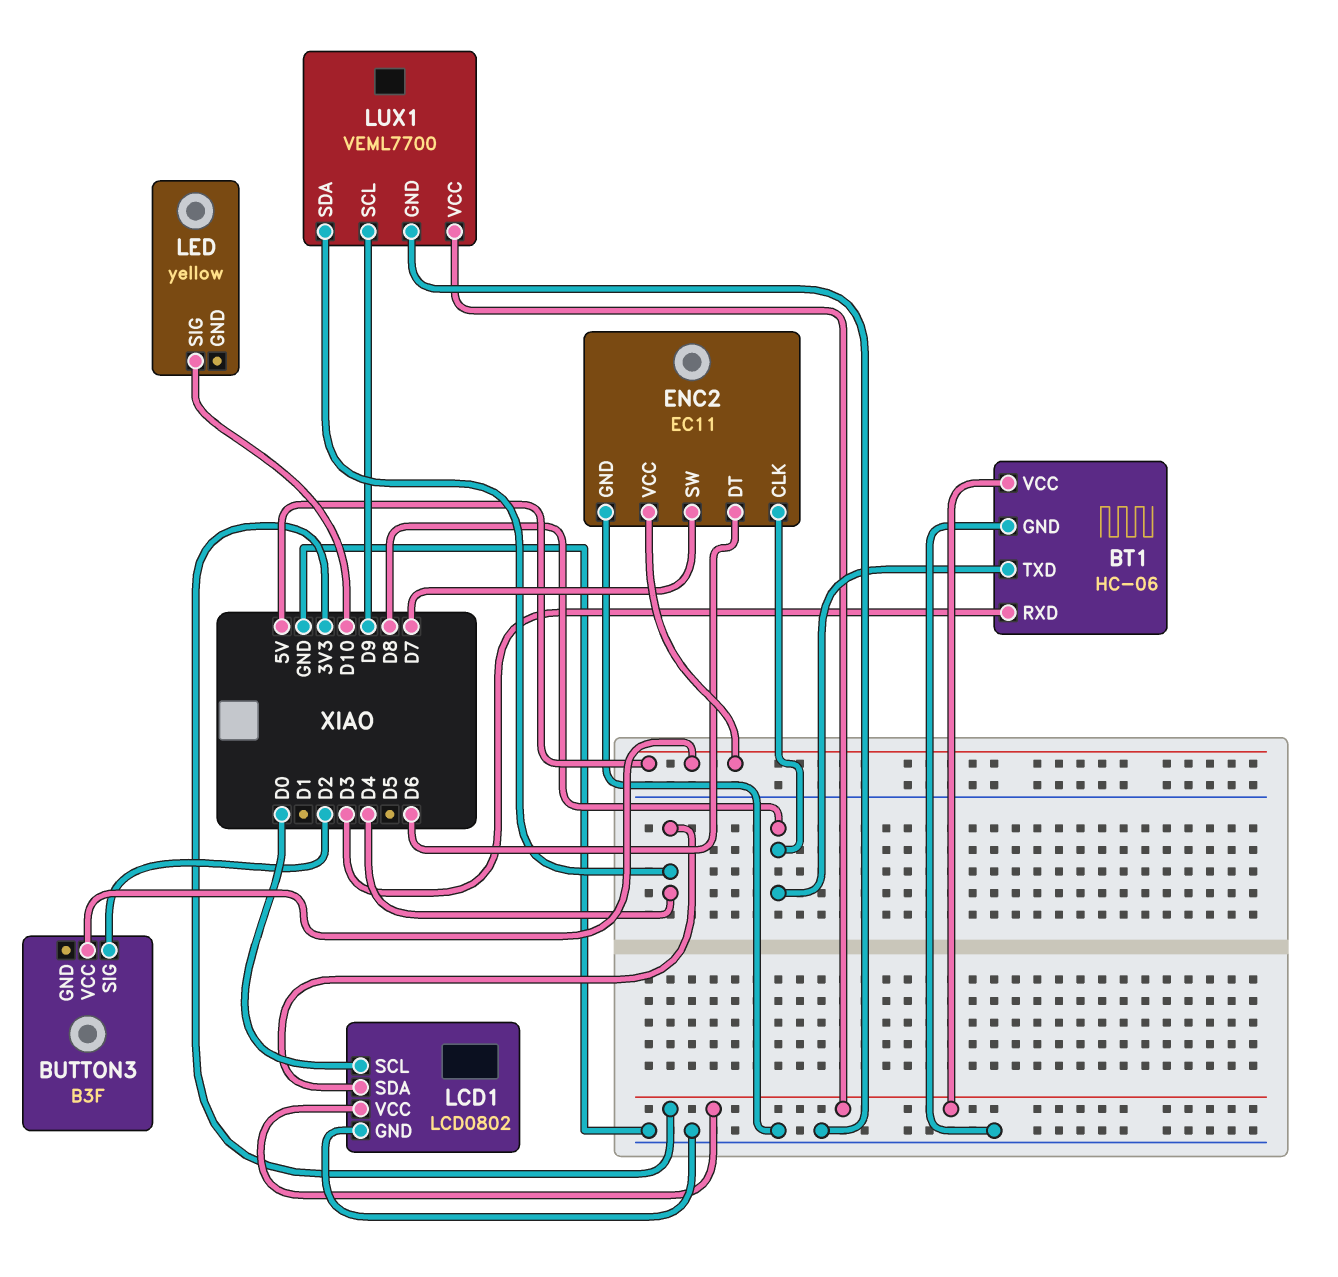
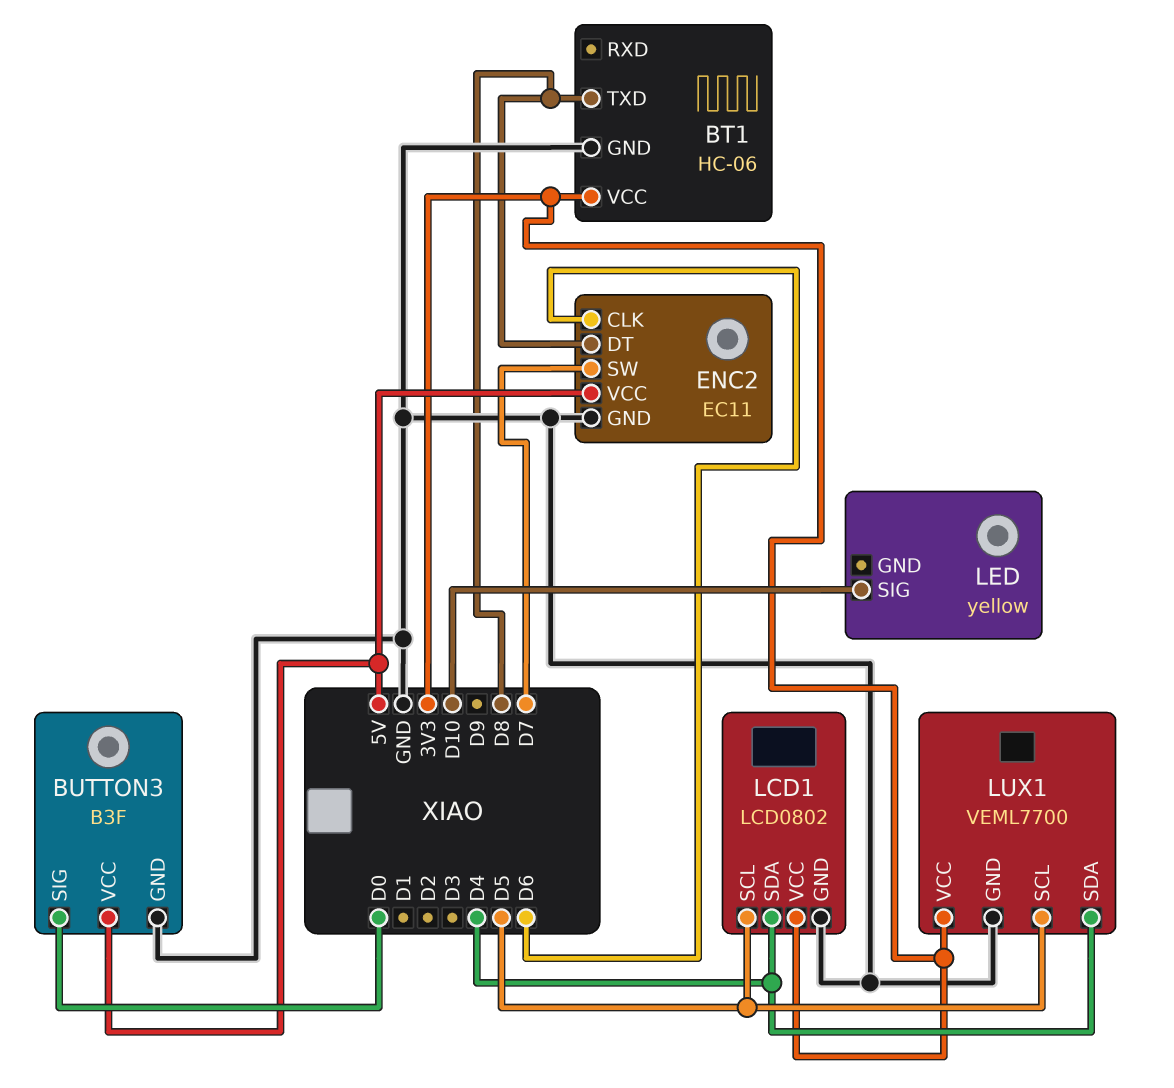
BT1 pin RXD: D3 -> none
BUTTON3 pin GND: none -> GND
BUTTON3 pin SIG: D2 -> D0
ENC2 pin CLK: D8 -> D6
ENC2 pin DT: D6 -> D8
LCD1 pin SCL: D0 -> D5
LUX1 pin SCL: D9 -> D5

